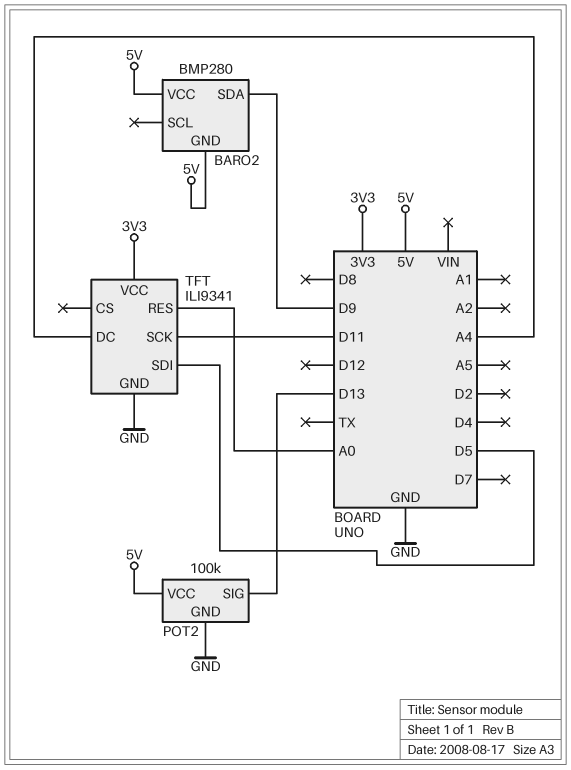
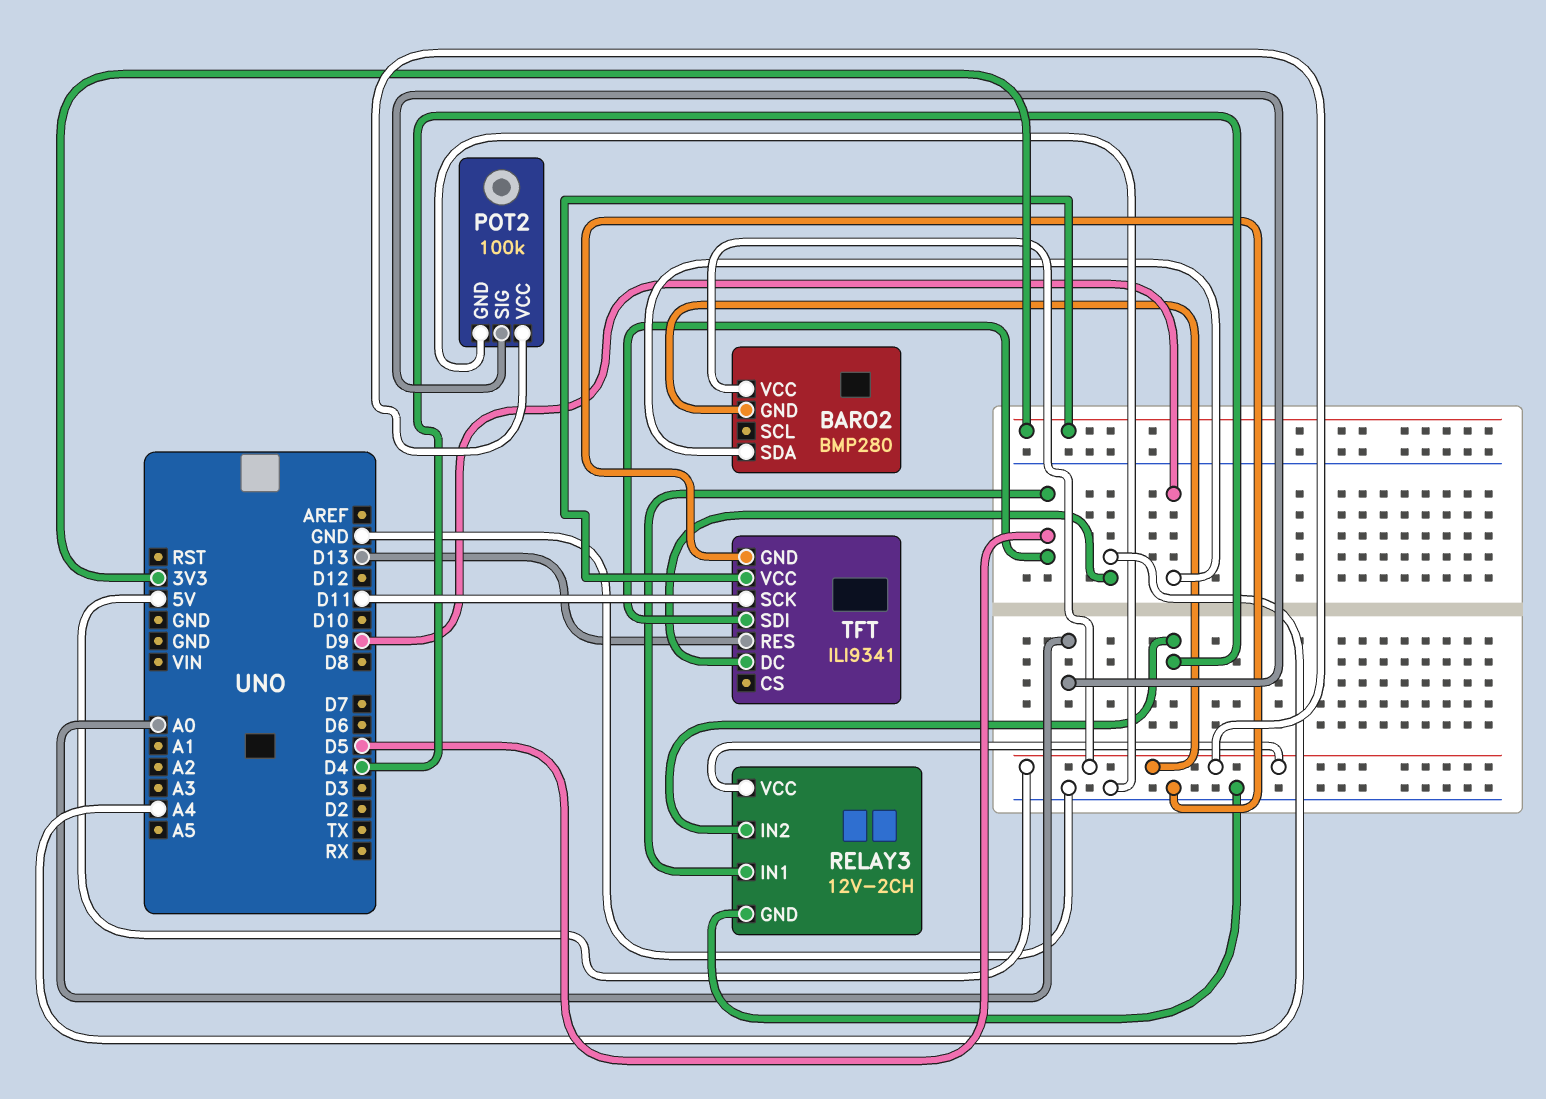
POT2 pin SIG: D13 -> A0
RELAY3: none -> 12V-2CH
RELAY3 pin GND: none -> GND
RELAY3 pin IN1: none -> D5
RELAY3 pin IN2: none -> D4
RELAY3 pin VCC: none -> 5V
TFT pin RES: A0 -> D13

